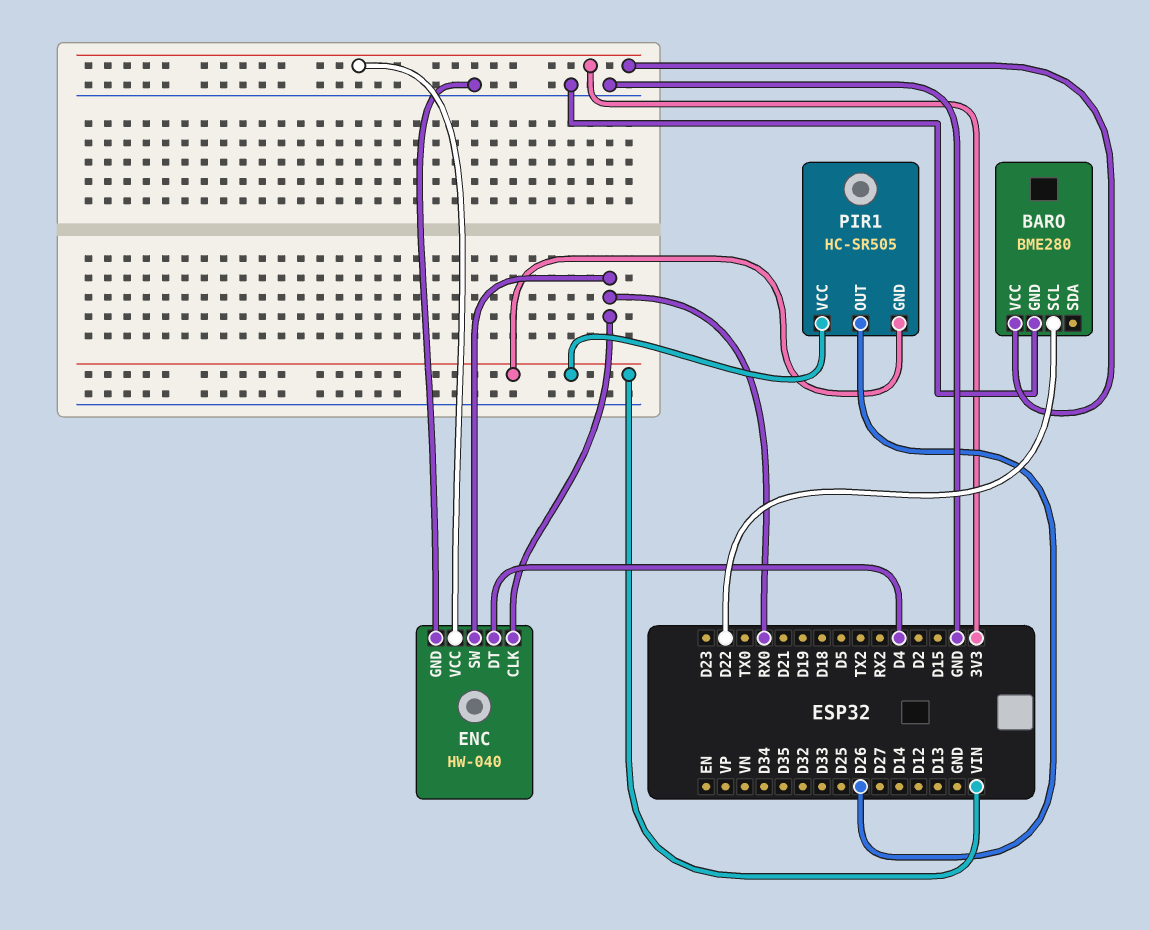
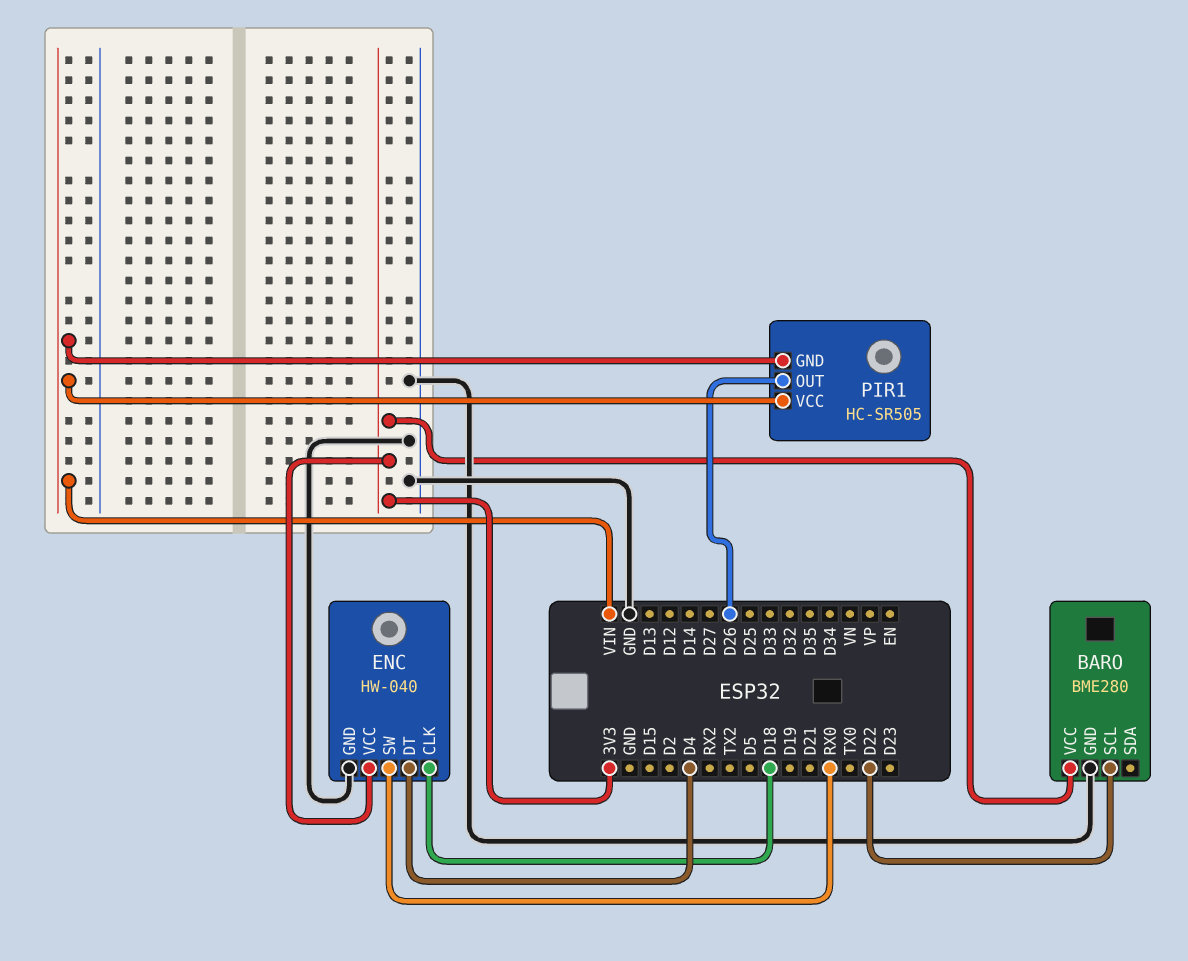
ENC pin CLK: RX0 -> D18

